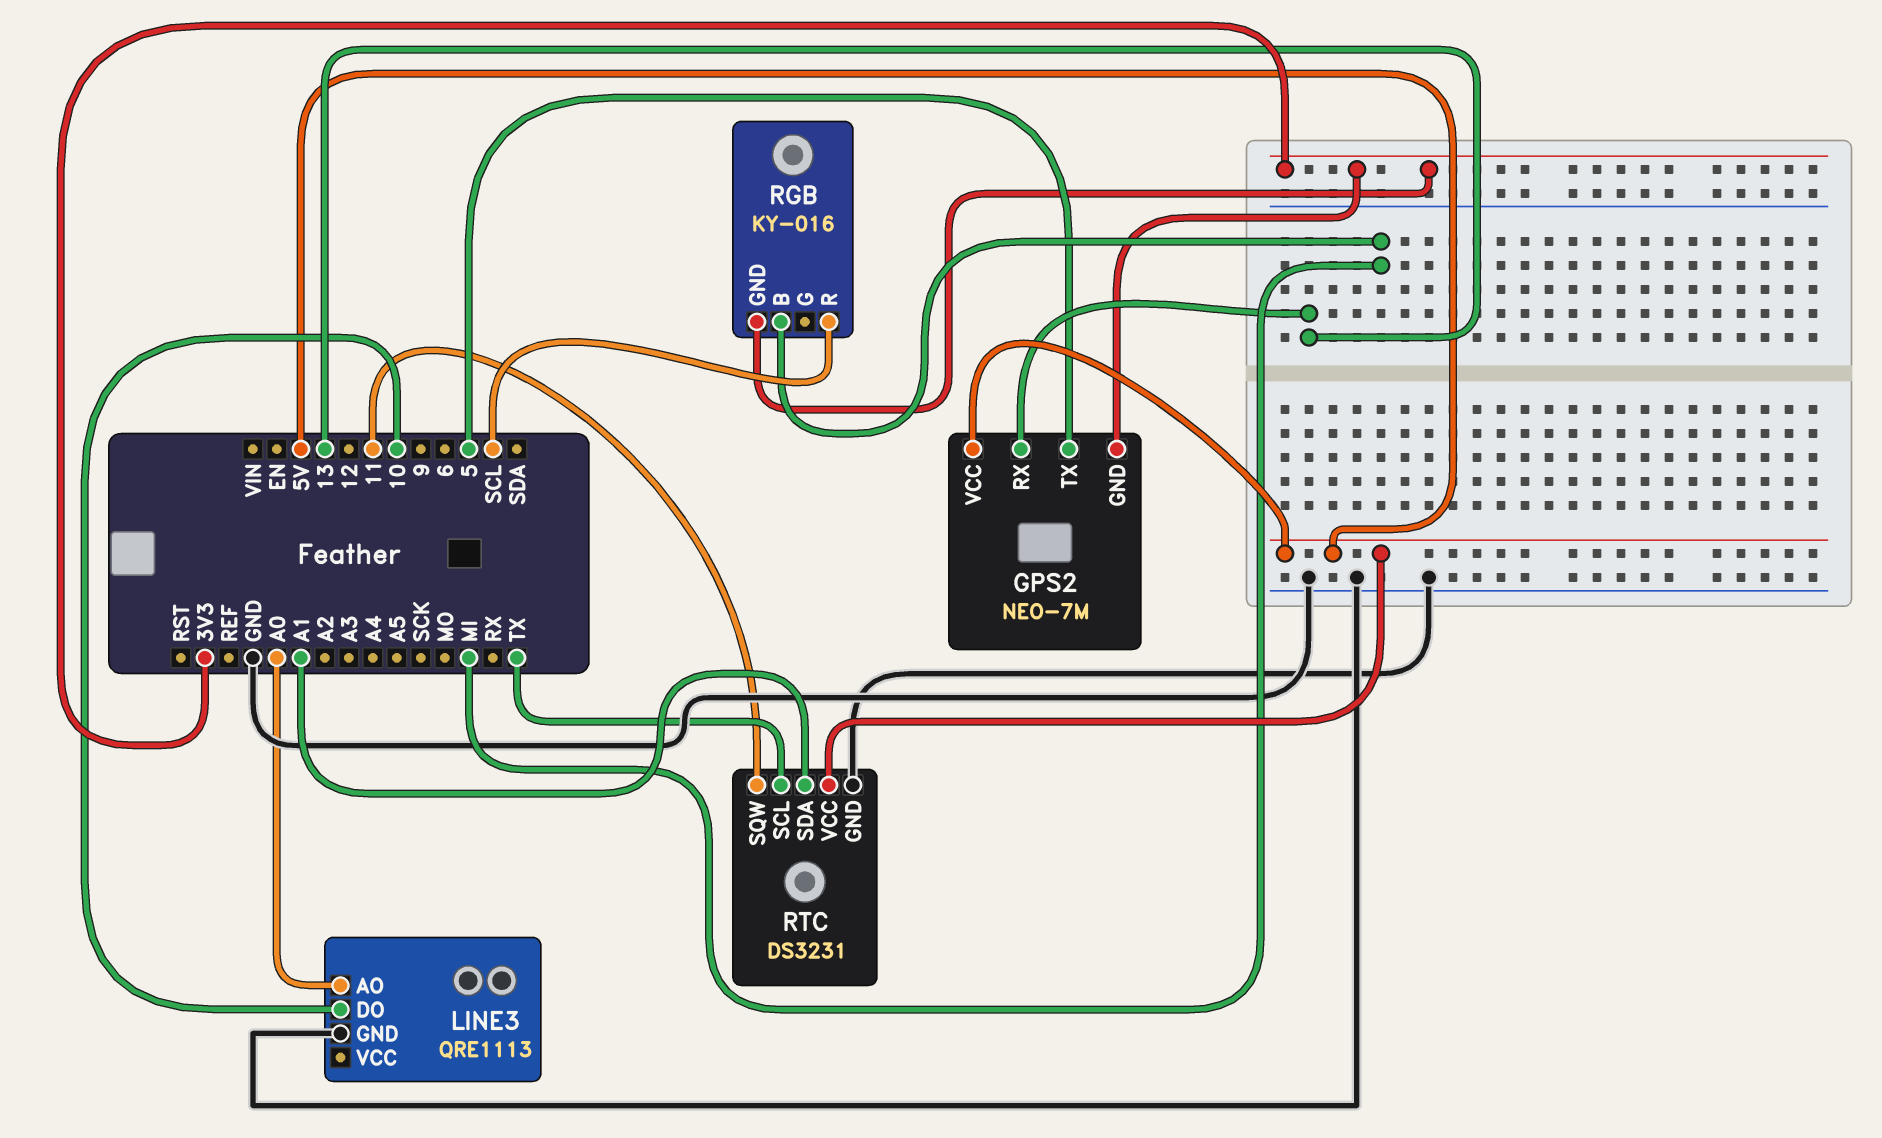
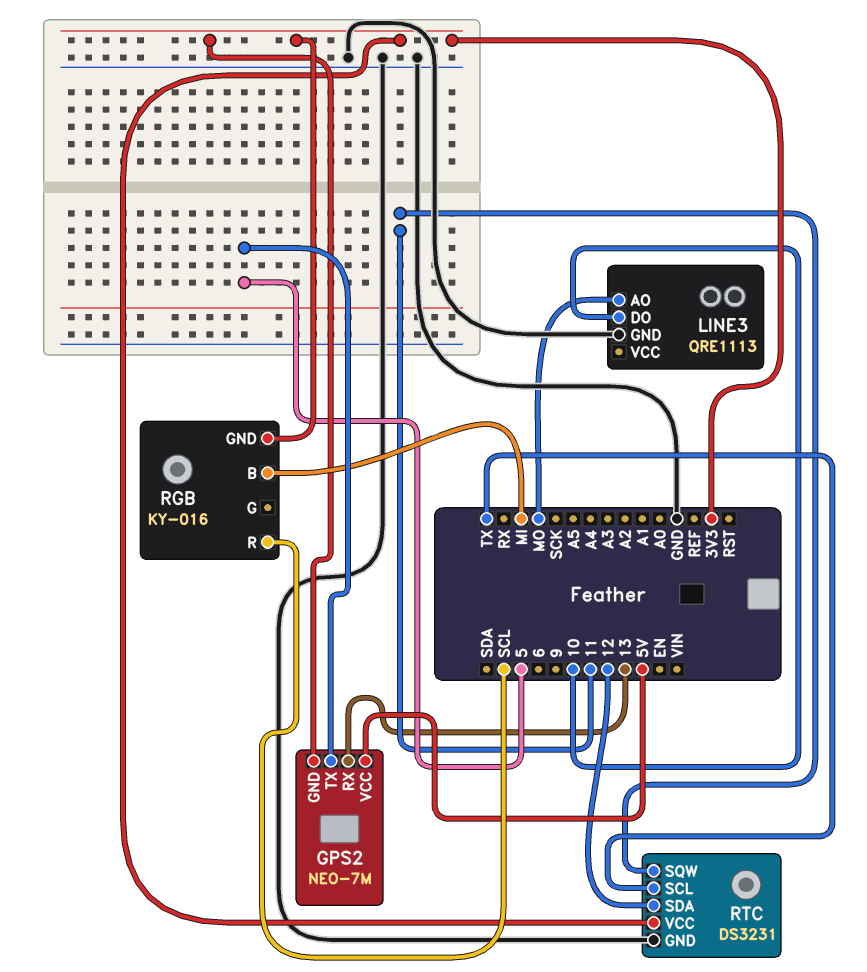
LINE3 pin AO: A0 -> MO
RTC pin SDA: A1 -> 12
RTC pin VCC: 5V -> 3V3

